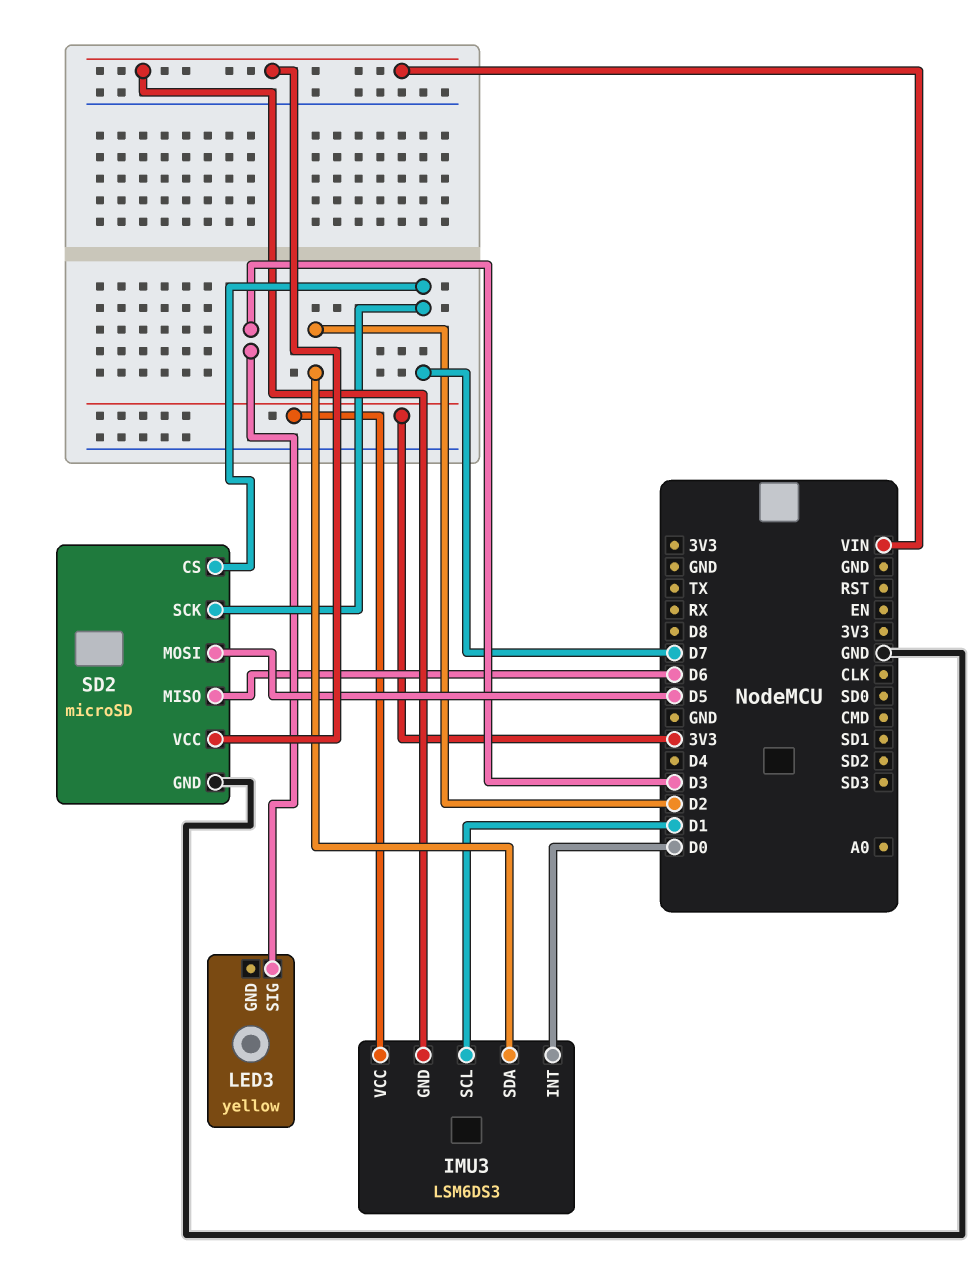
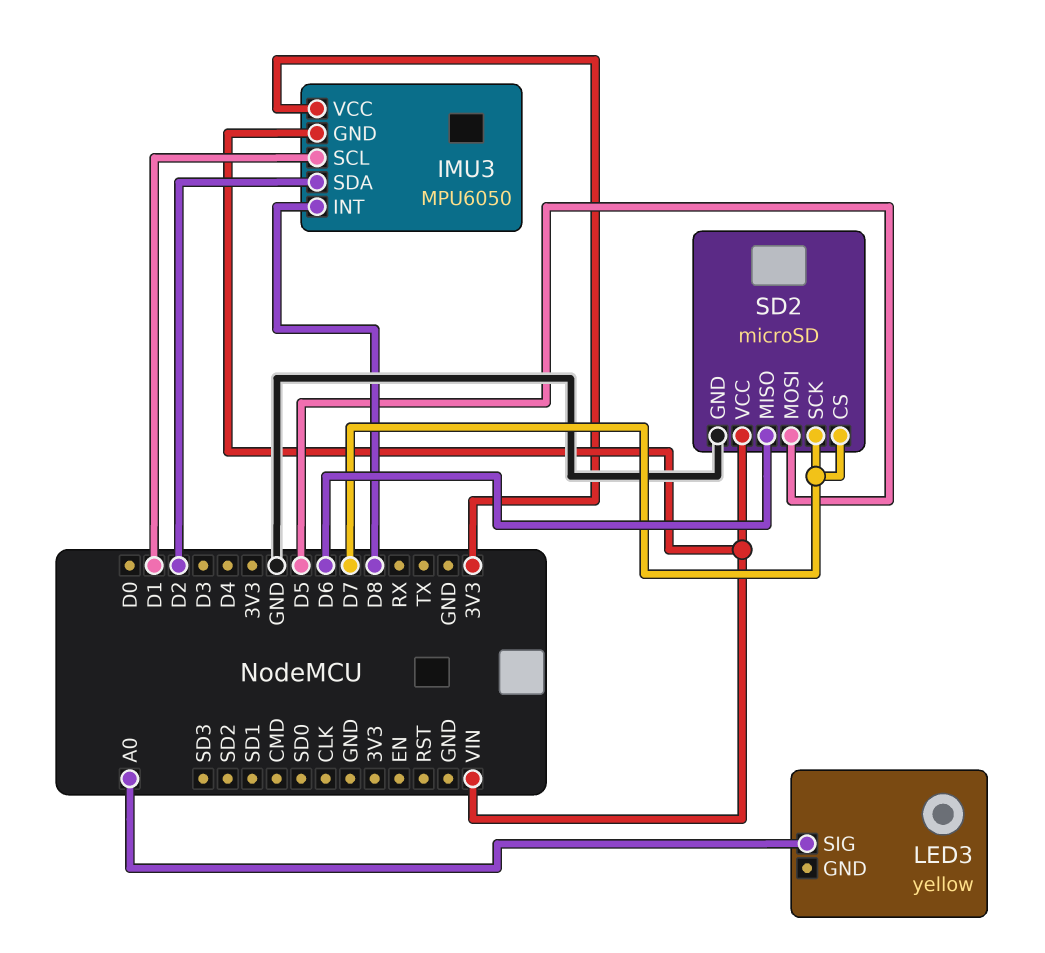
IMU3: LSM6DS3 -> MPU6050
IMU3 pin INT: D0 -> D8
LED3 pin SIG: D3 -> A0

